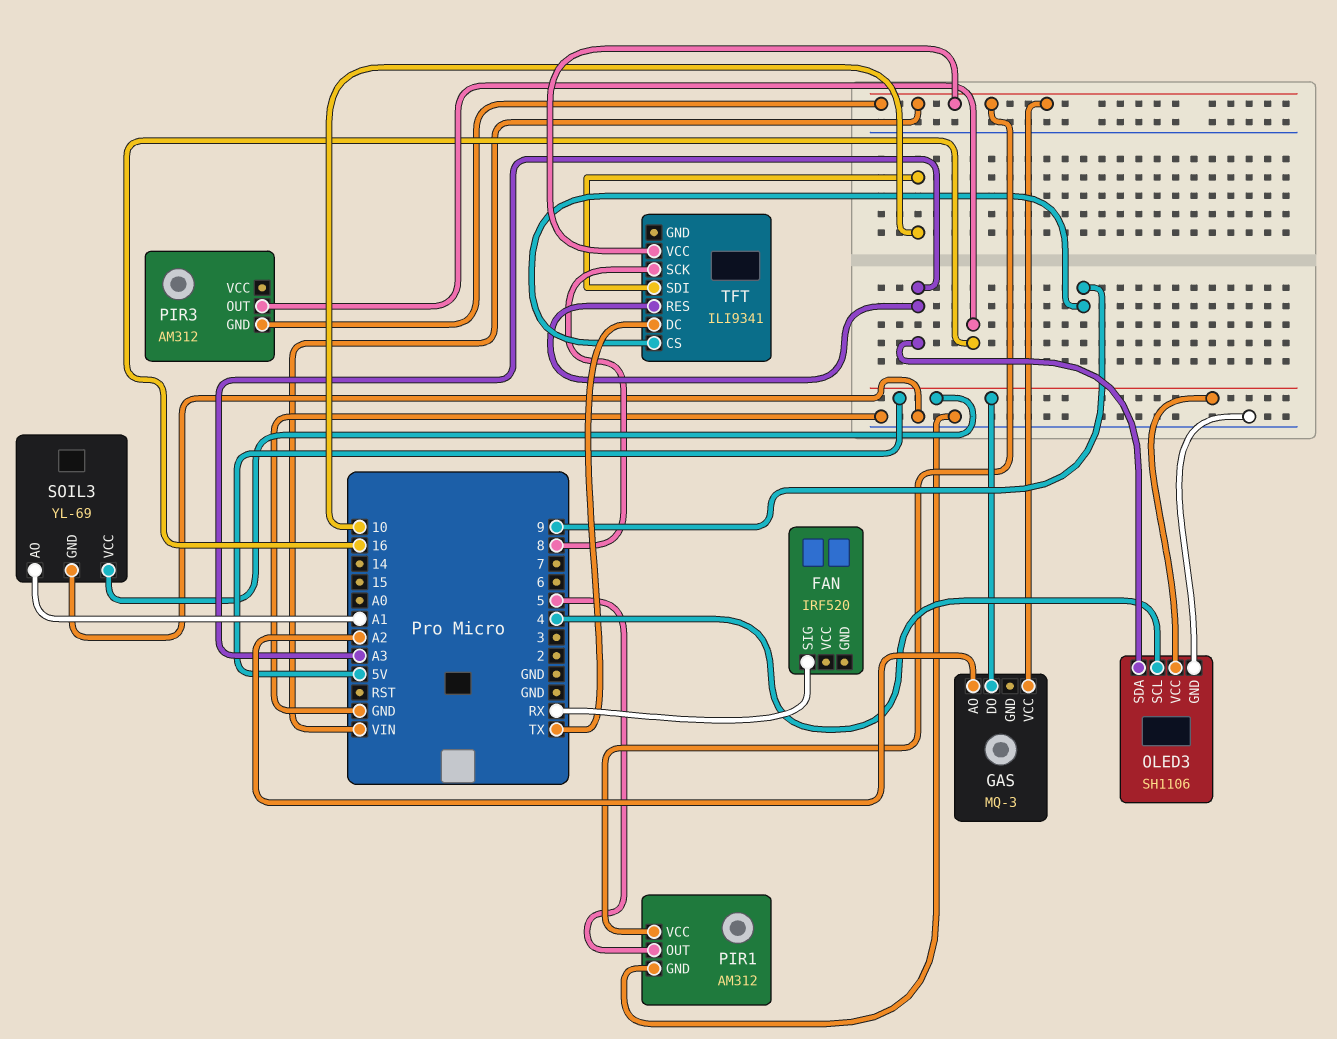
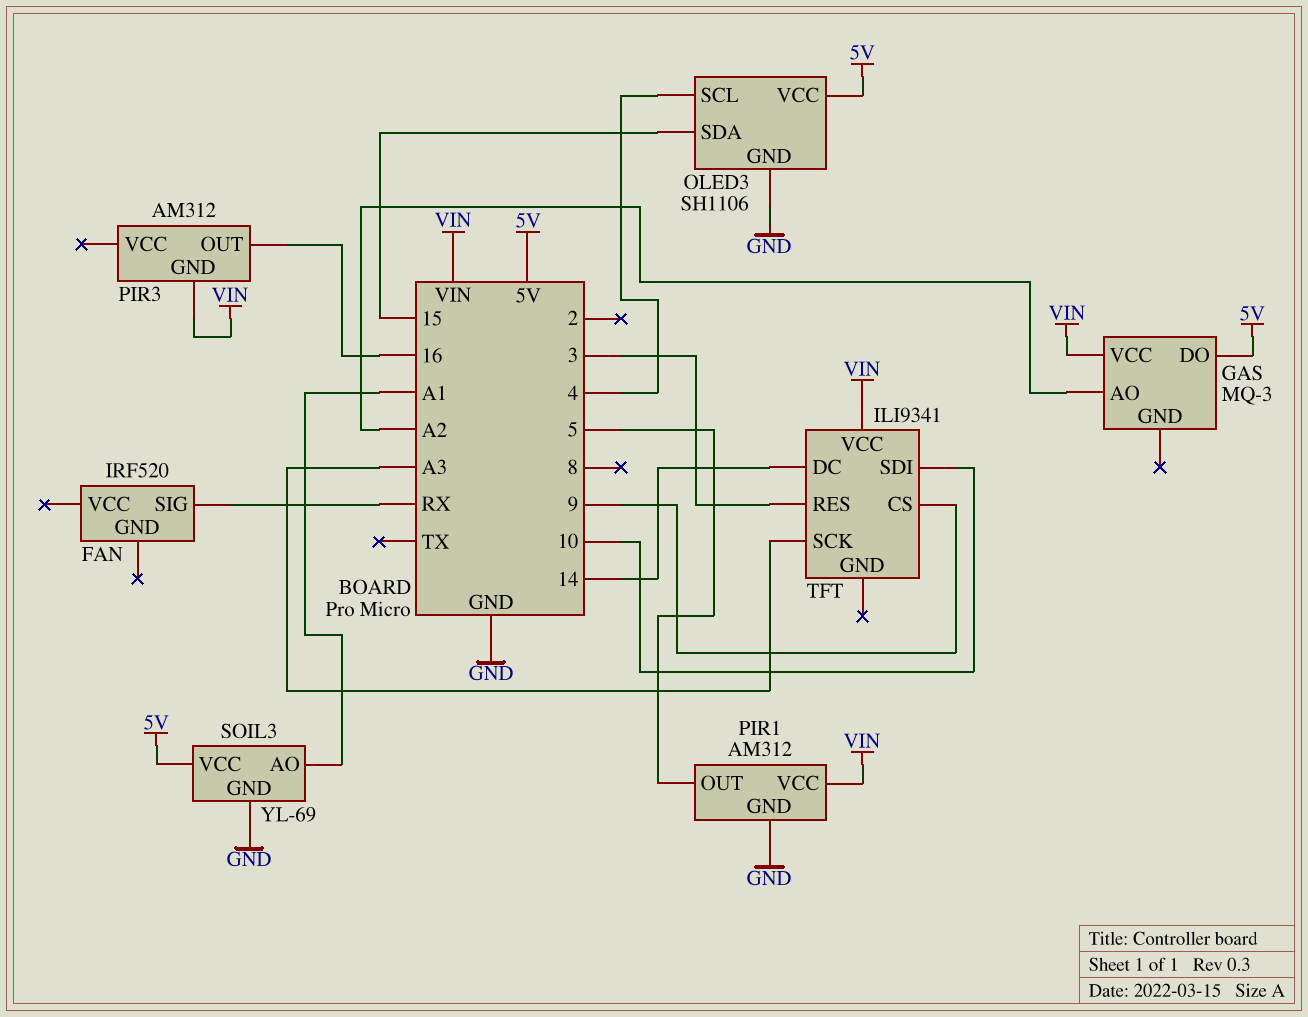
OLED3 pin SDA: A3 -> 15
TFT pin DC: TX -> 14
TFT pin RES: A3 -> 3
TFT pin SCK: 8 -> A3

